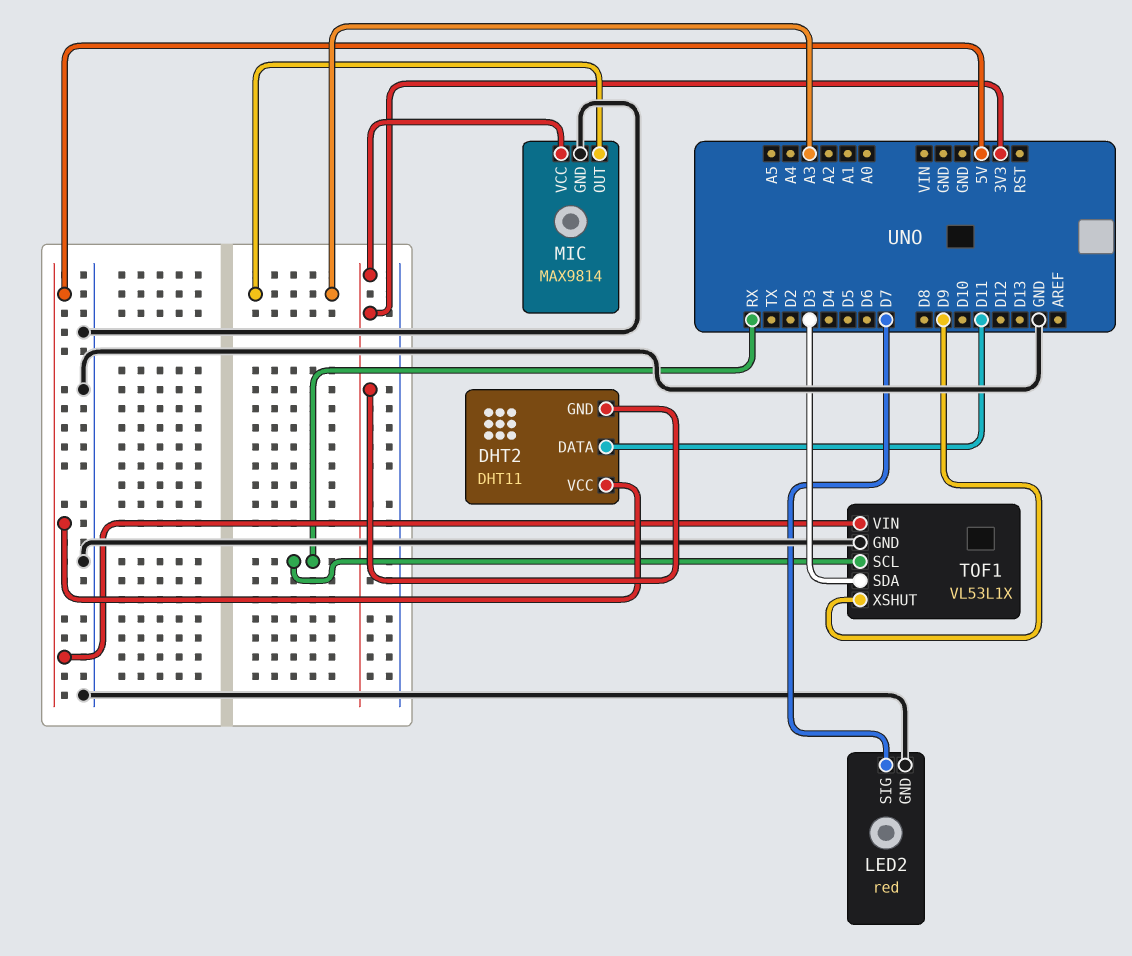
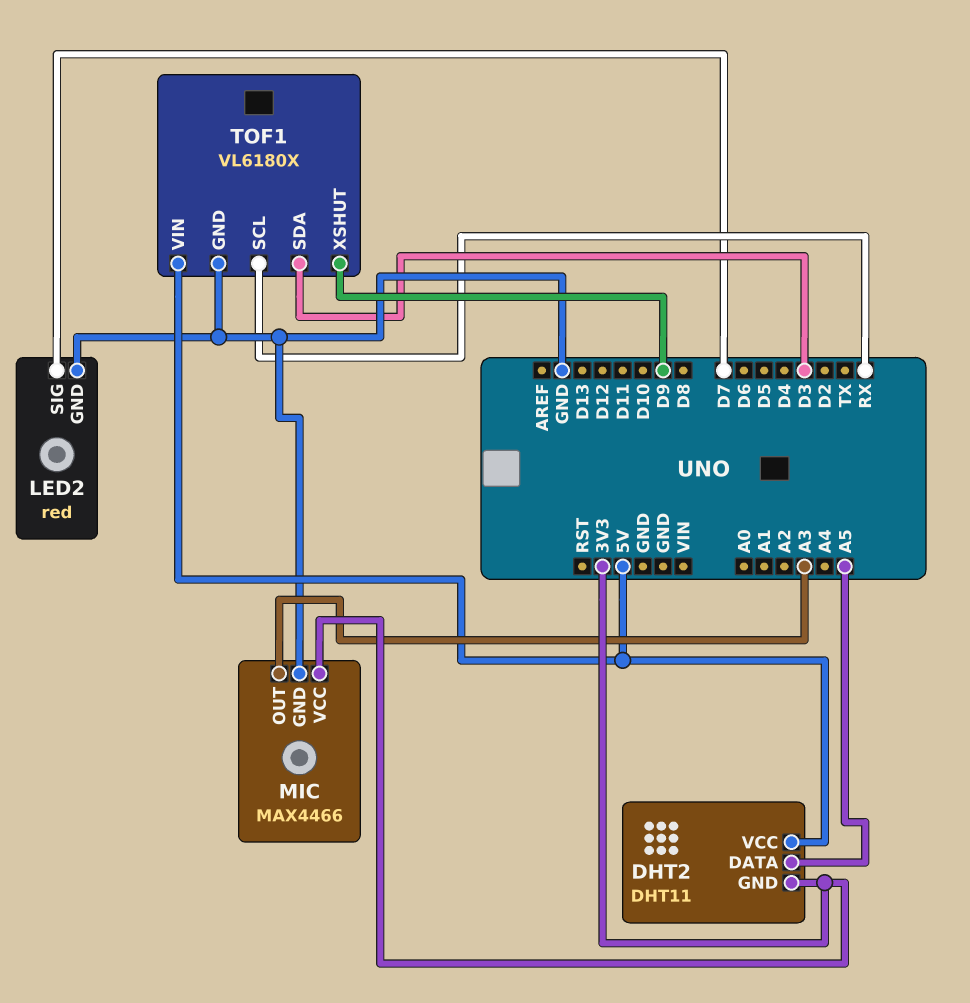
DHT2 pin DATA: D11 -> A5
MIC: MAX9814 -> MAX4466
TOF1: VL53L1X -> VL6180X

